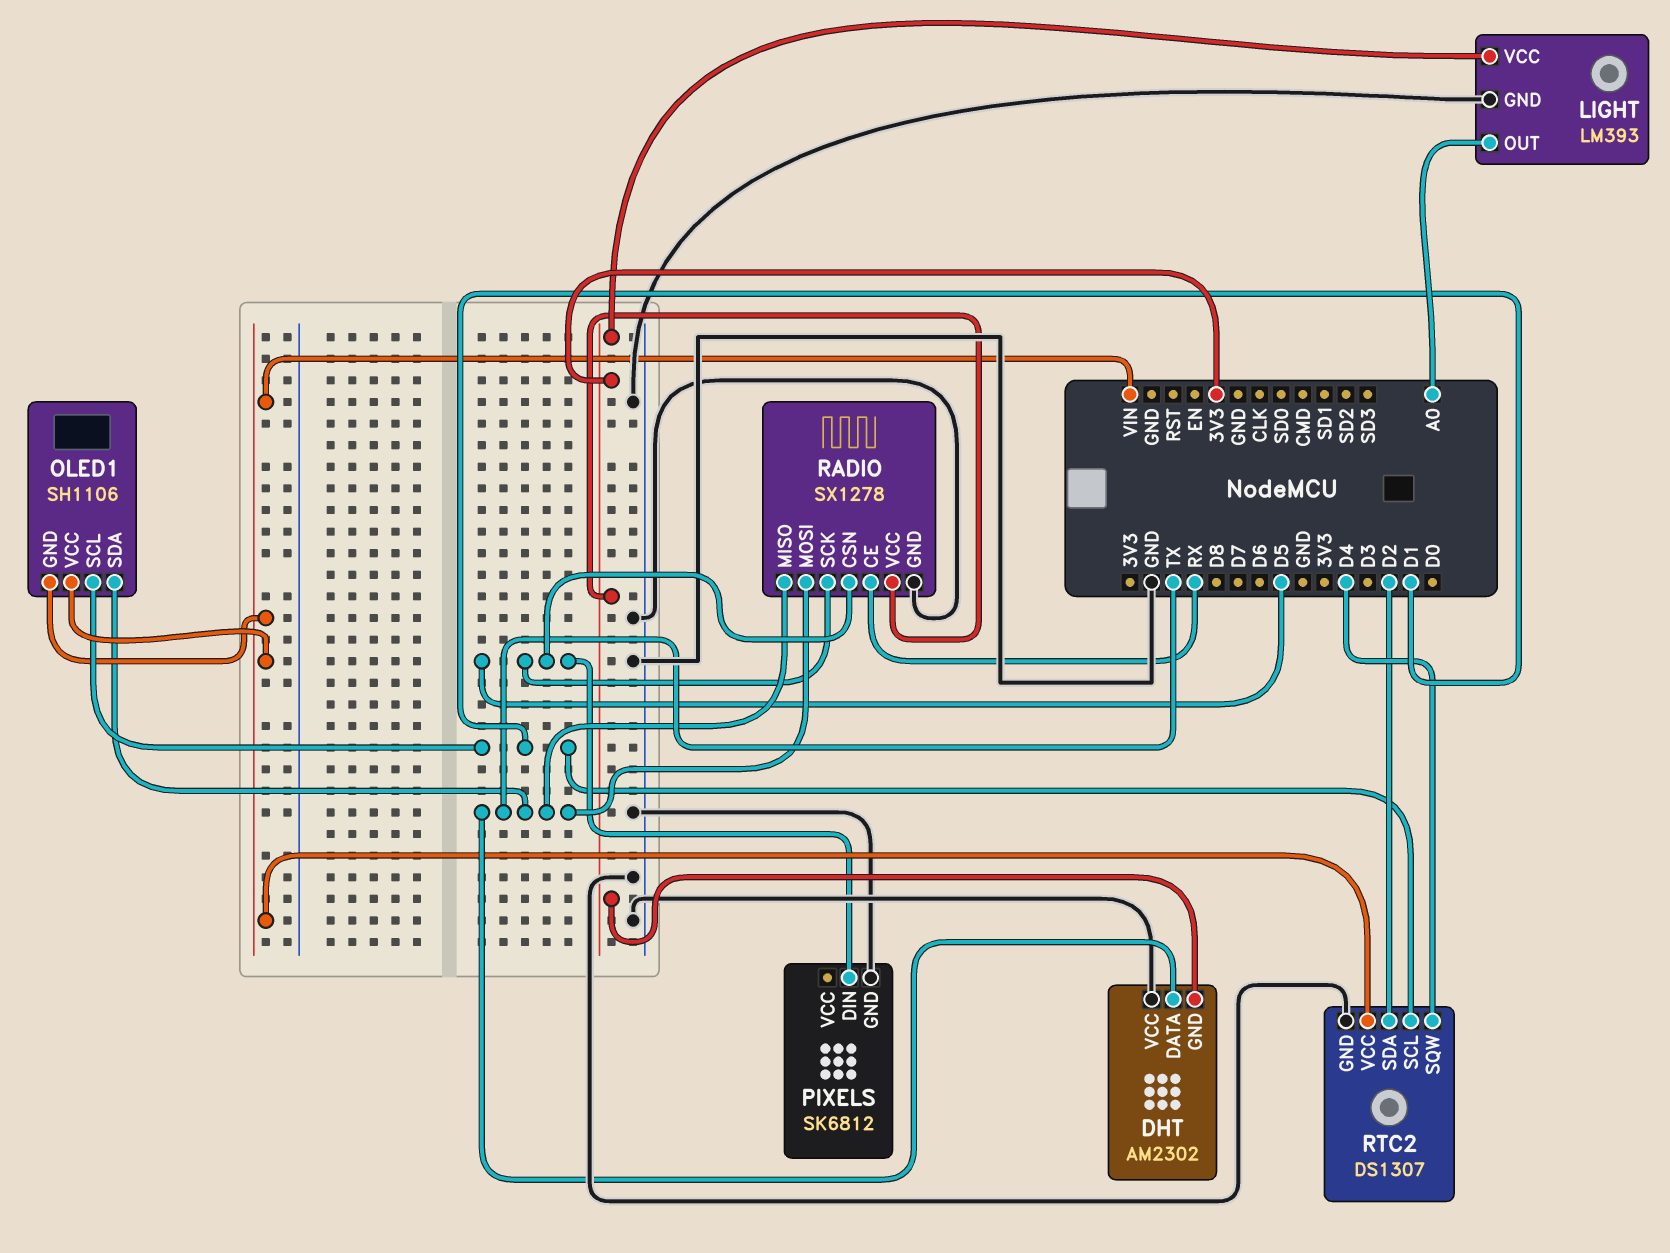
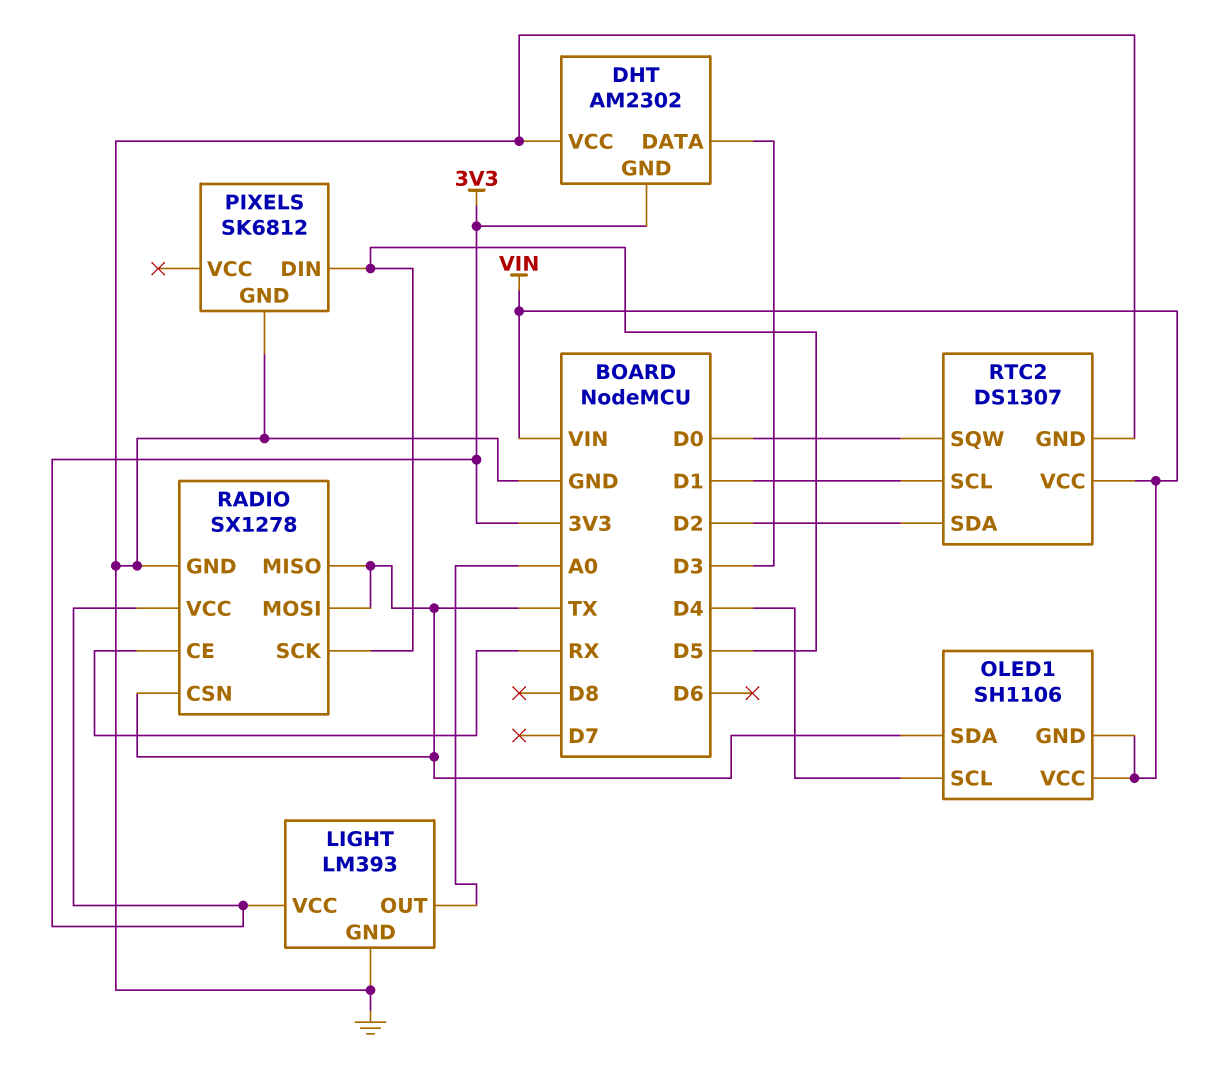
DHT pin DATA: TX -> D3
OLED1 pin SCL: D1 -> D4
RADIO pin CSN: D5 -> TX
RTC2 pin SQW: D4 -> D0

